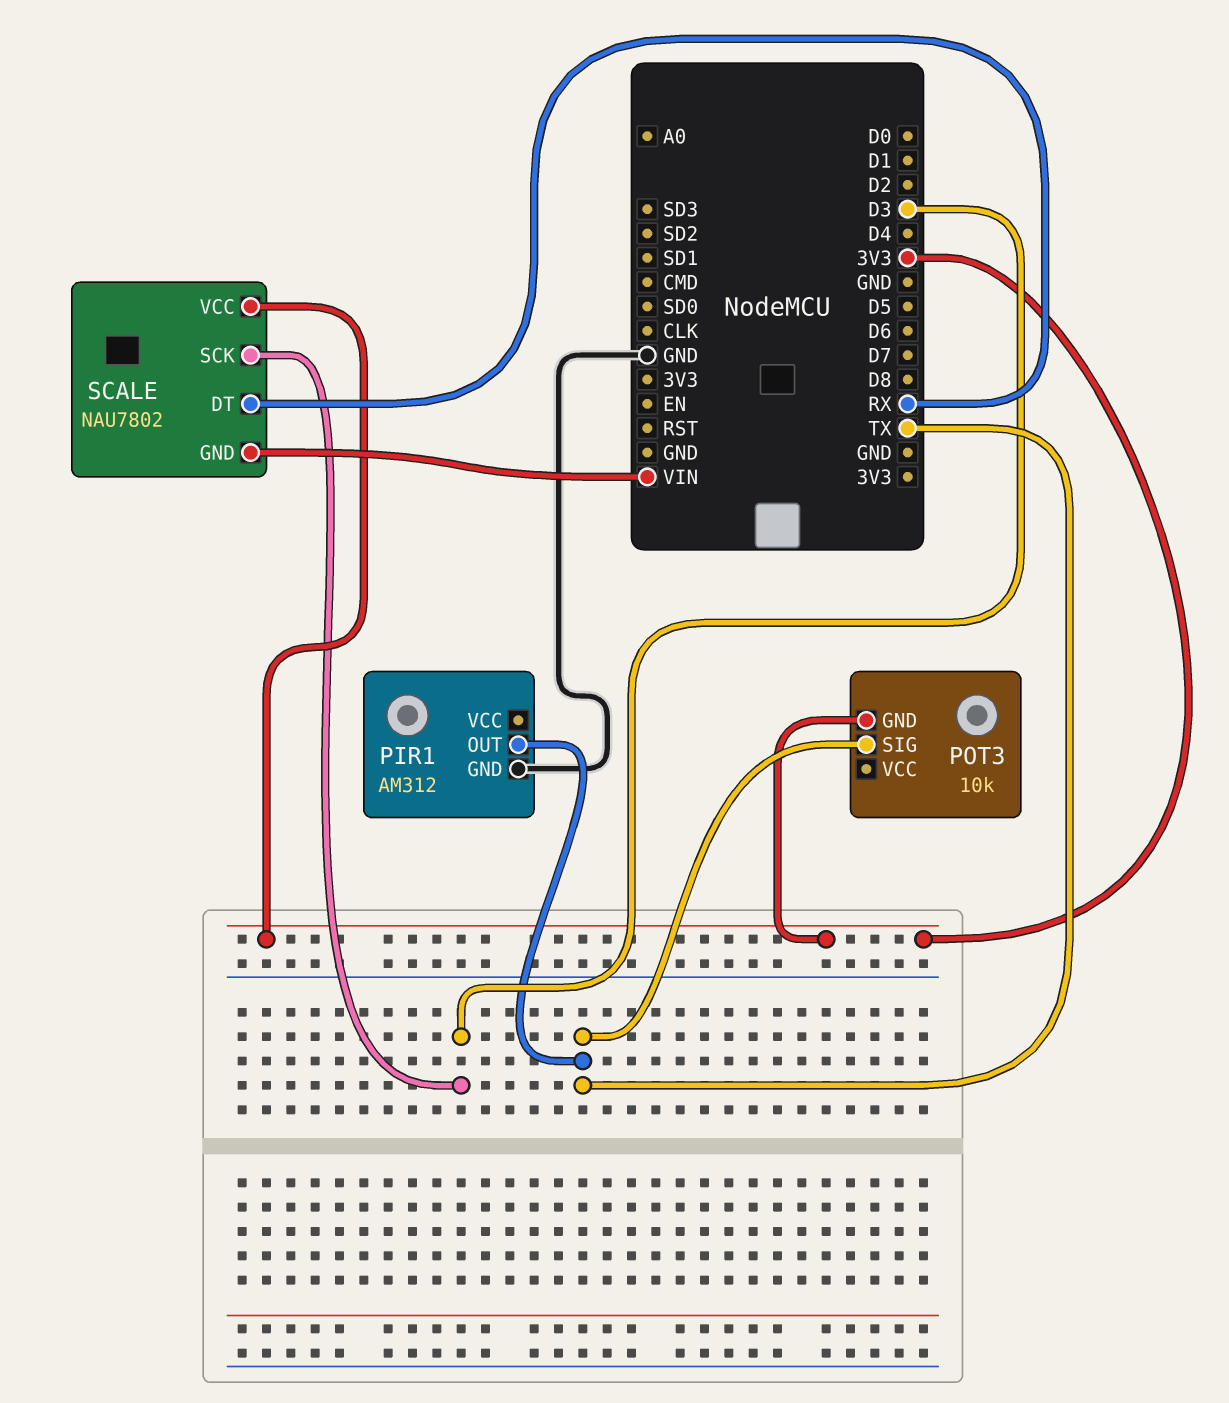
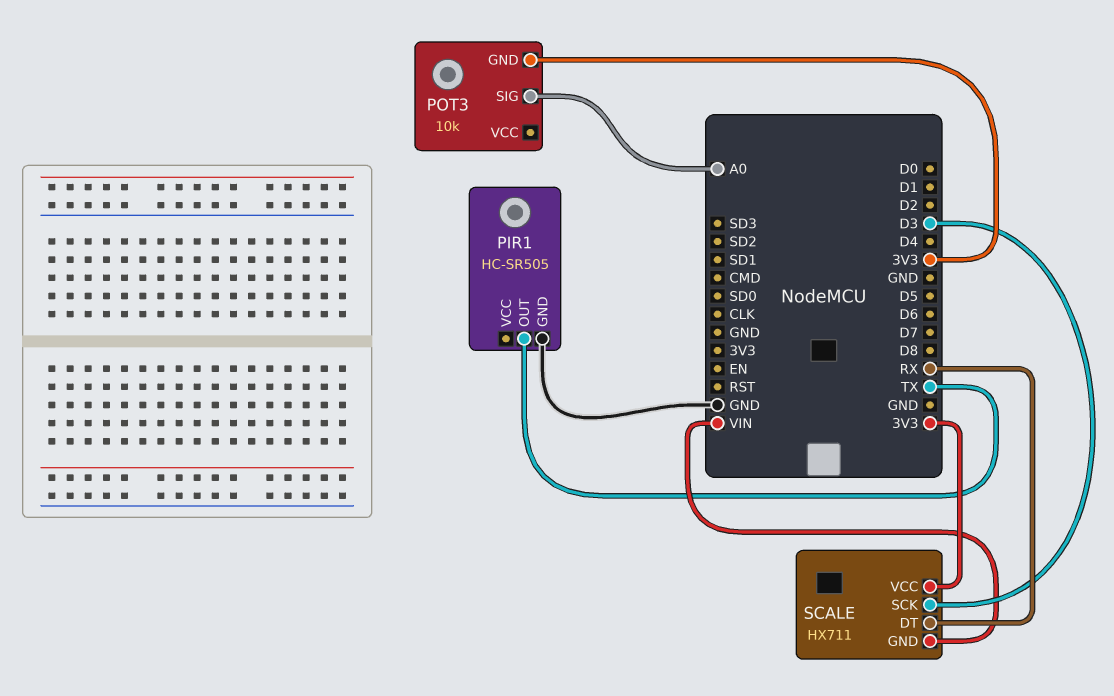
PIR1: AM312 -> HC-SR505
POT3 pin SIG: TX -> A0
SCALE: NAU7802 -> HX711

